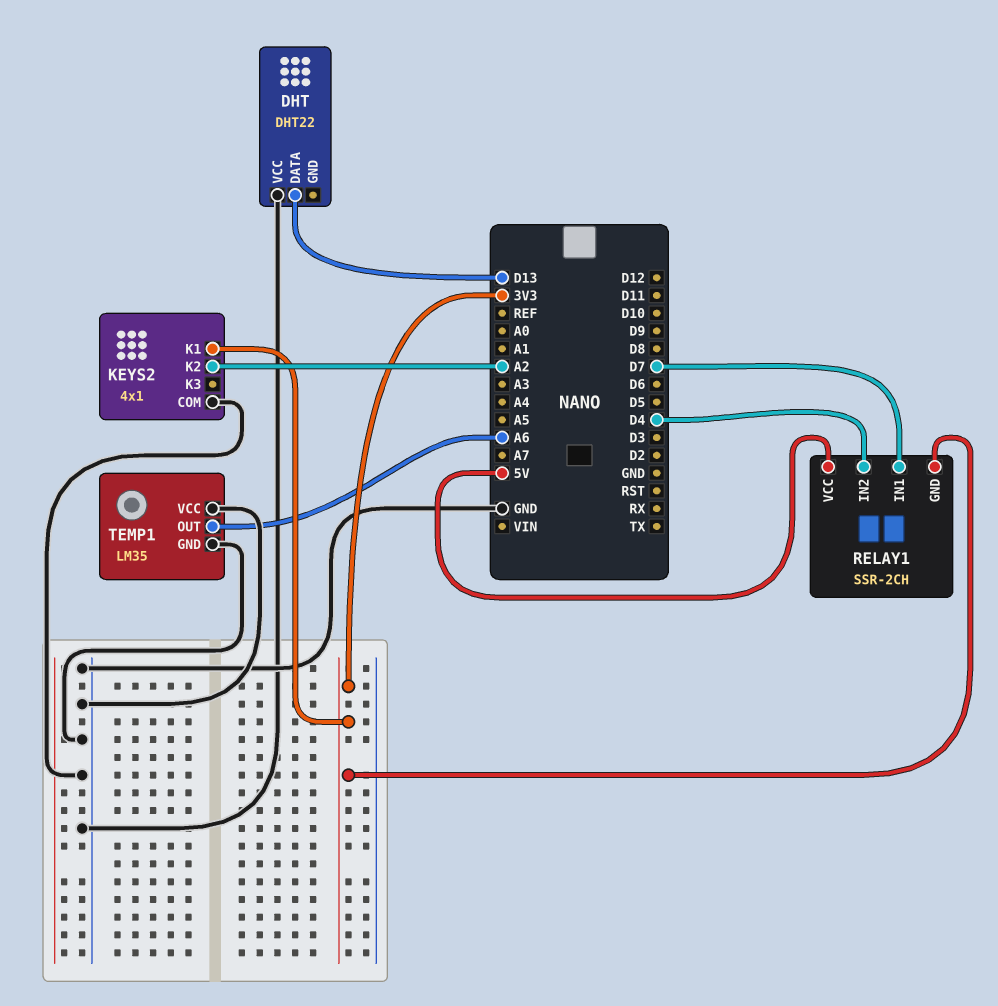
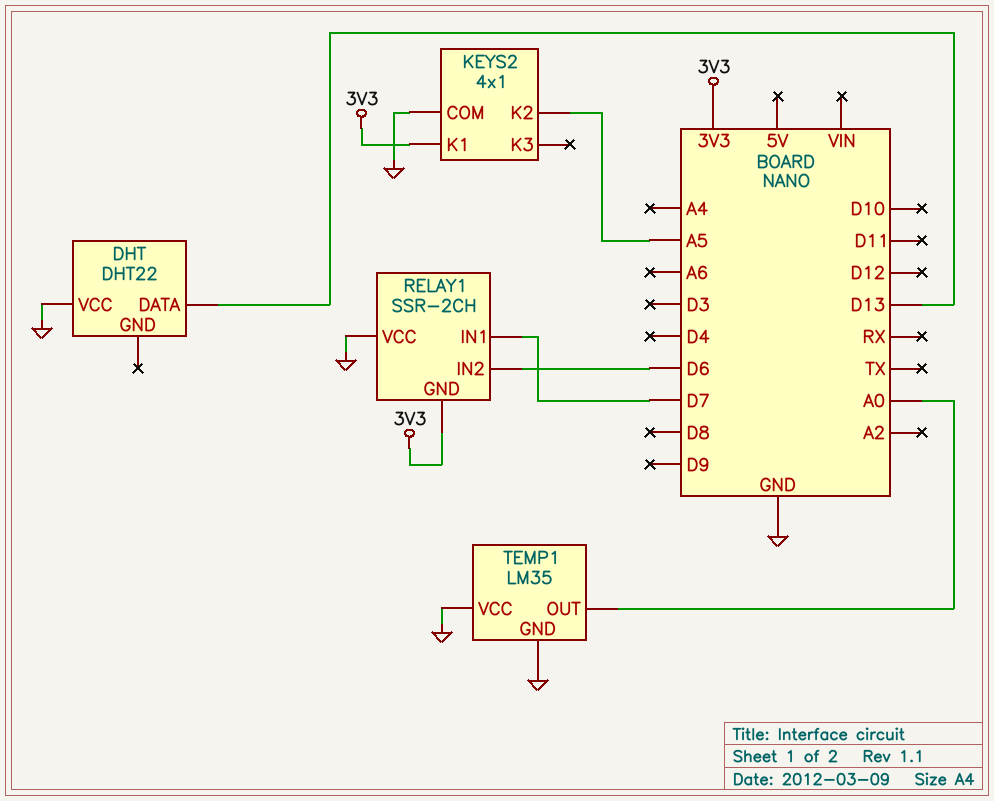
KEYS2 pin K2: A2 -> A5
RELAY1 pin IN2: D4 -> D6
RELAY1 pin VCC: 5V -> GND
TEMP1 pin OUT: A6 -> A0

